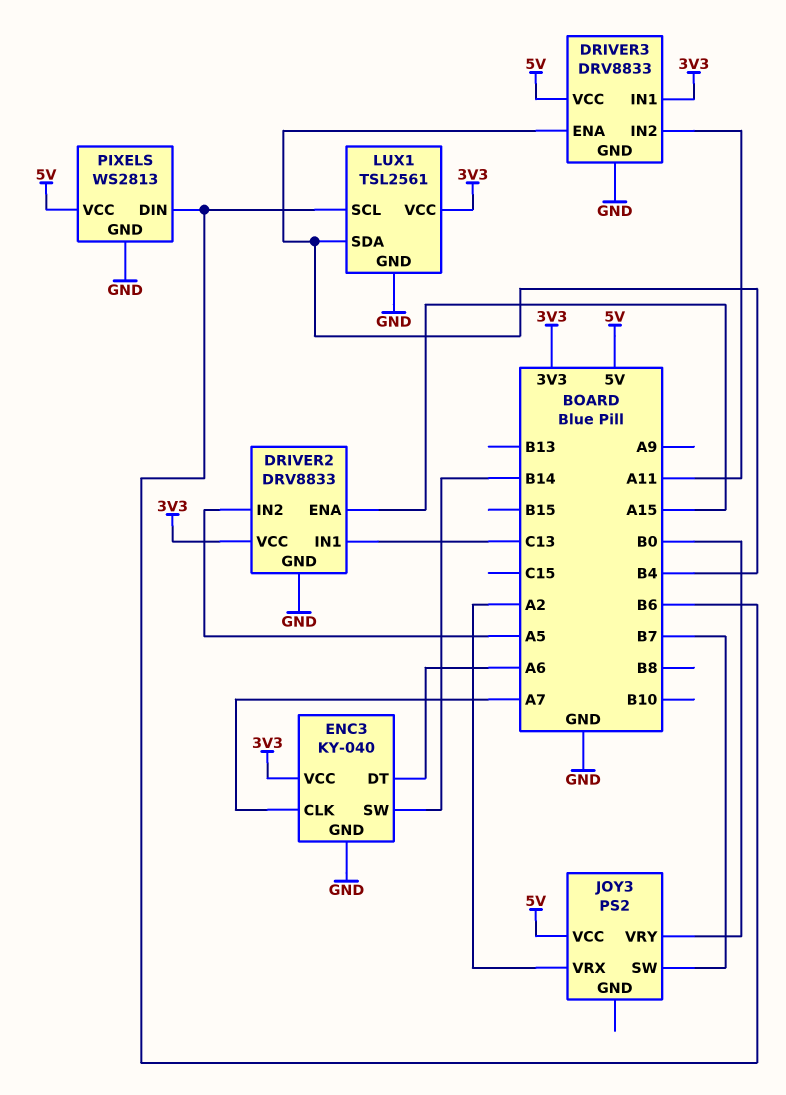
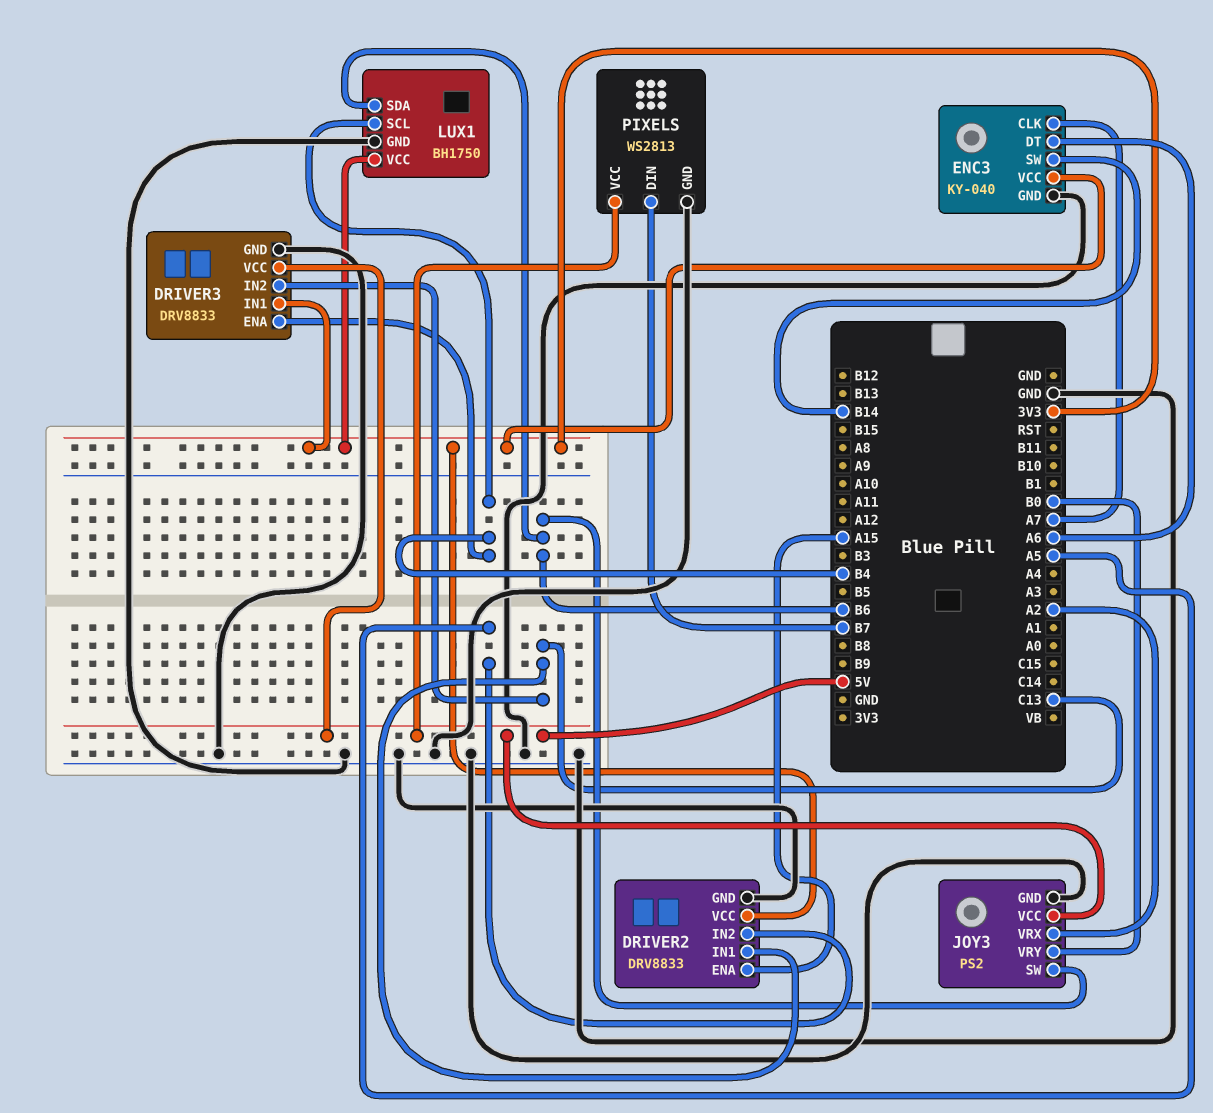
DRIVER3 pin IN2: A11 -> C13
JOY3 pin GND: none -> GND
JOY3 pin SW: B7 -> B6
LUX1: TSL2561 -> BH1750
LUX1 pin SCL: B6 -> B4
LUX1 pin SDA: B4 -> B6
PIXELS pin DIN: B6 -> B7

